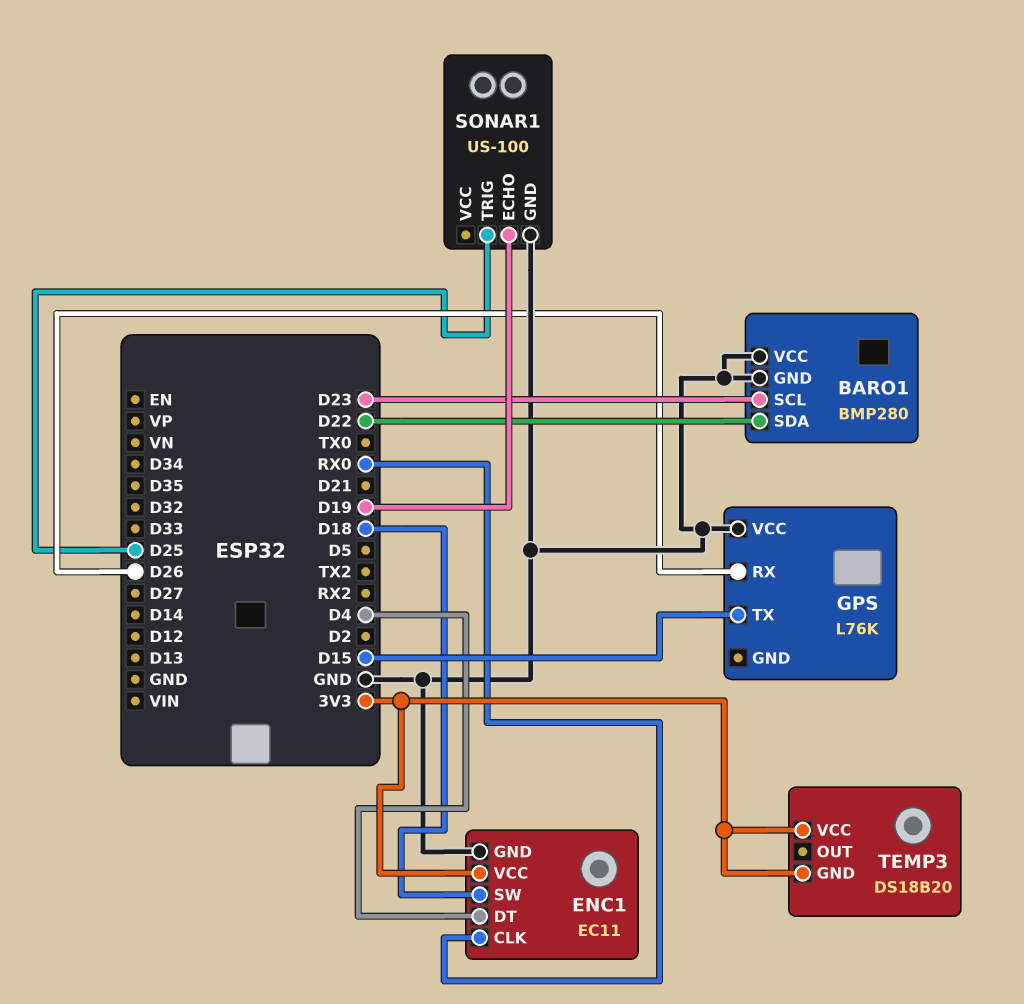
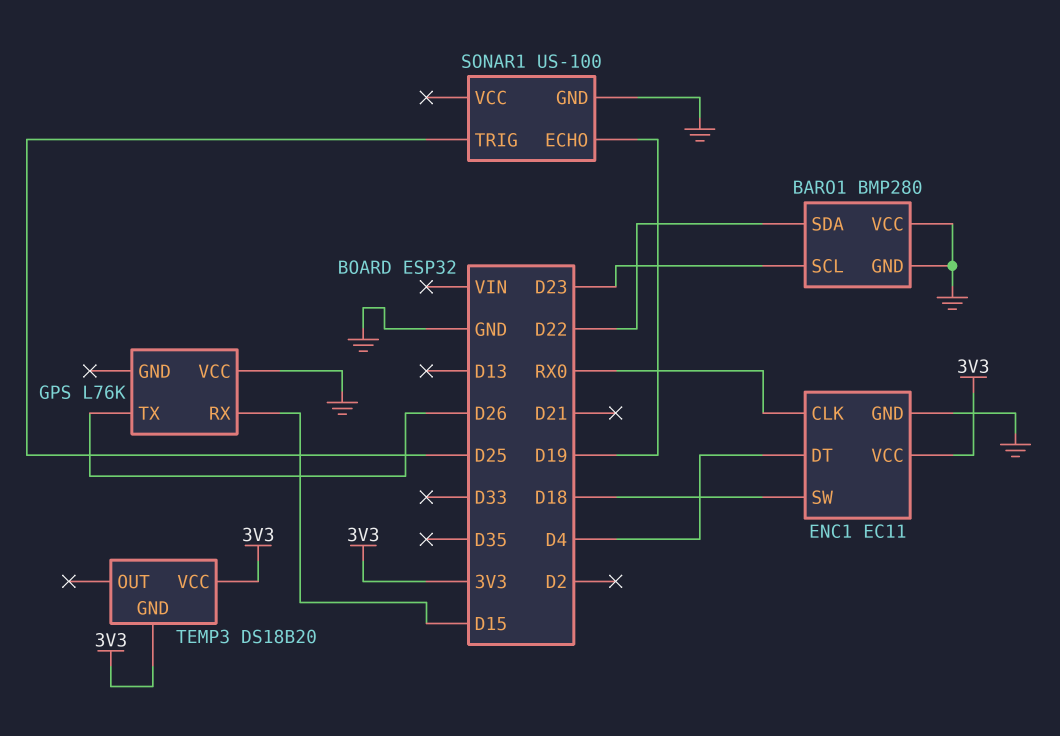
GPS pin RX: D26 -> D15
GPS pin TX: D15 -> D26

